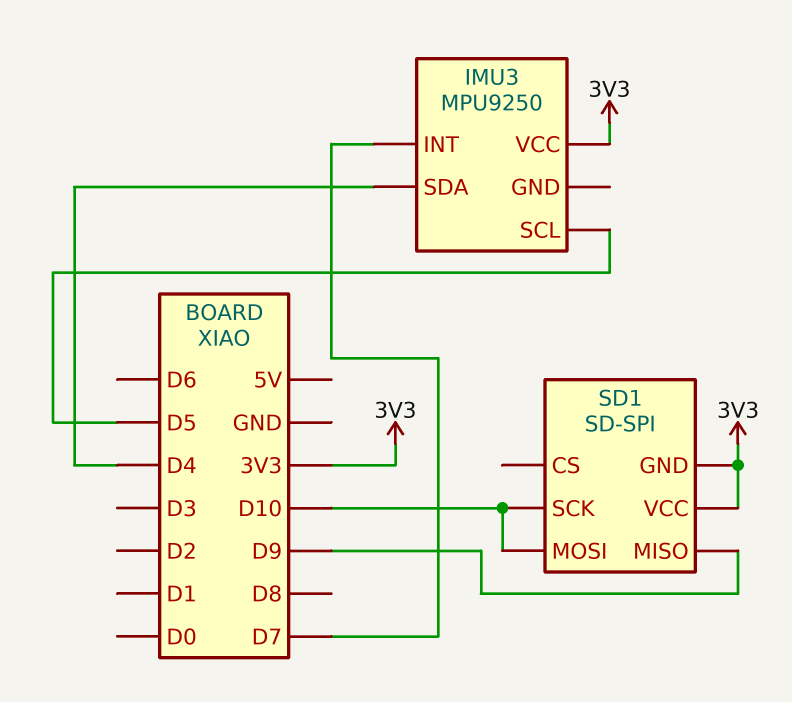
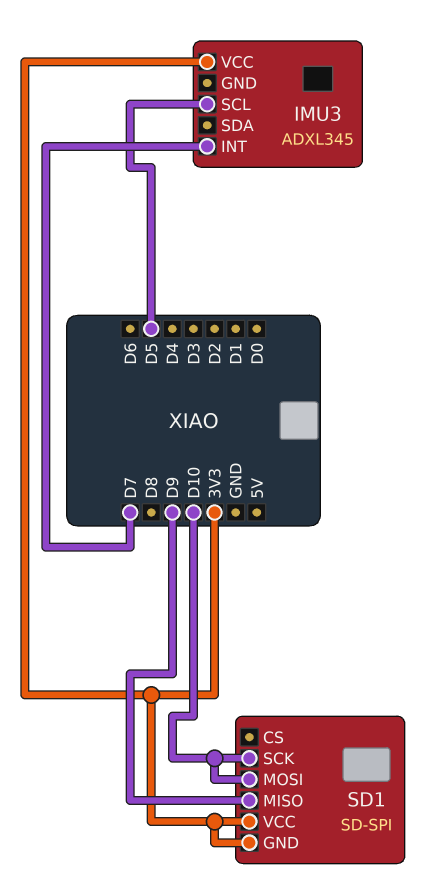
IMU3: MPU9250 -> ADXL345
IMU3 pin SDA: D4 -> none

